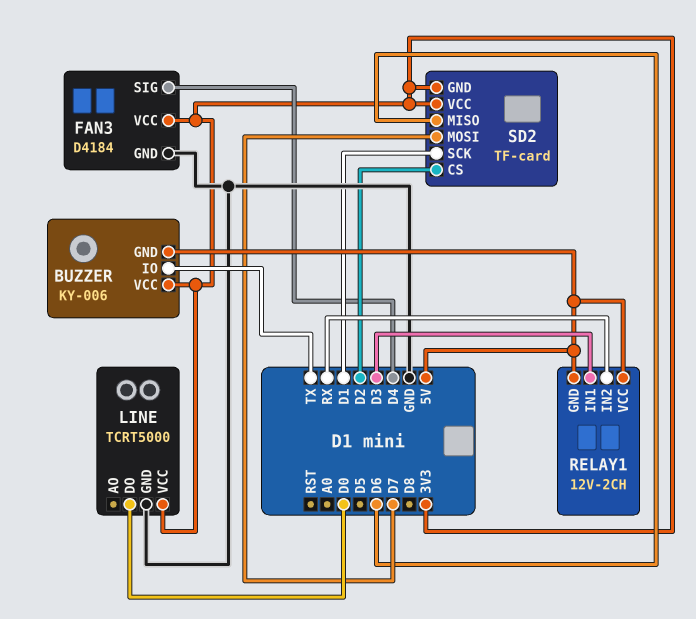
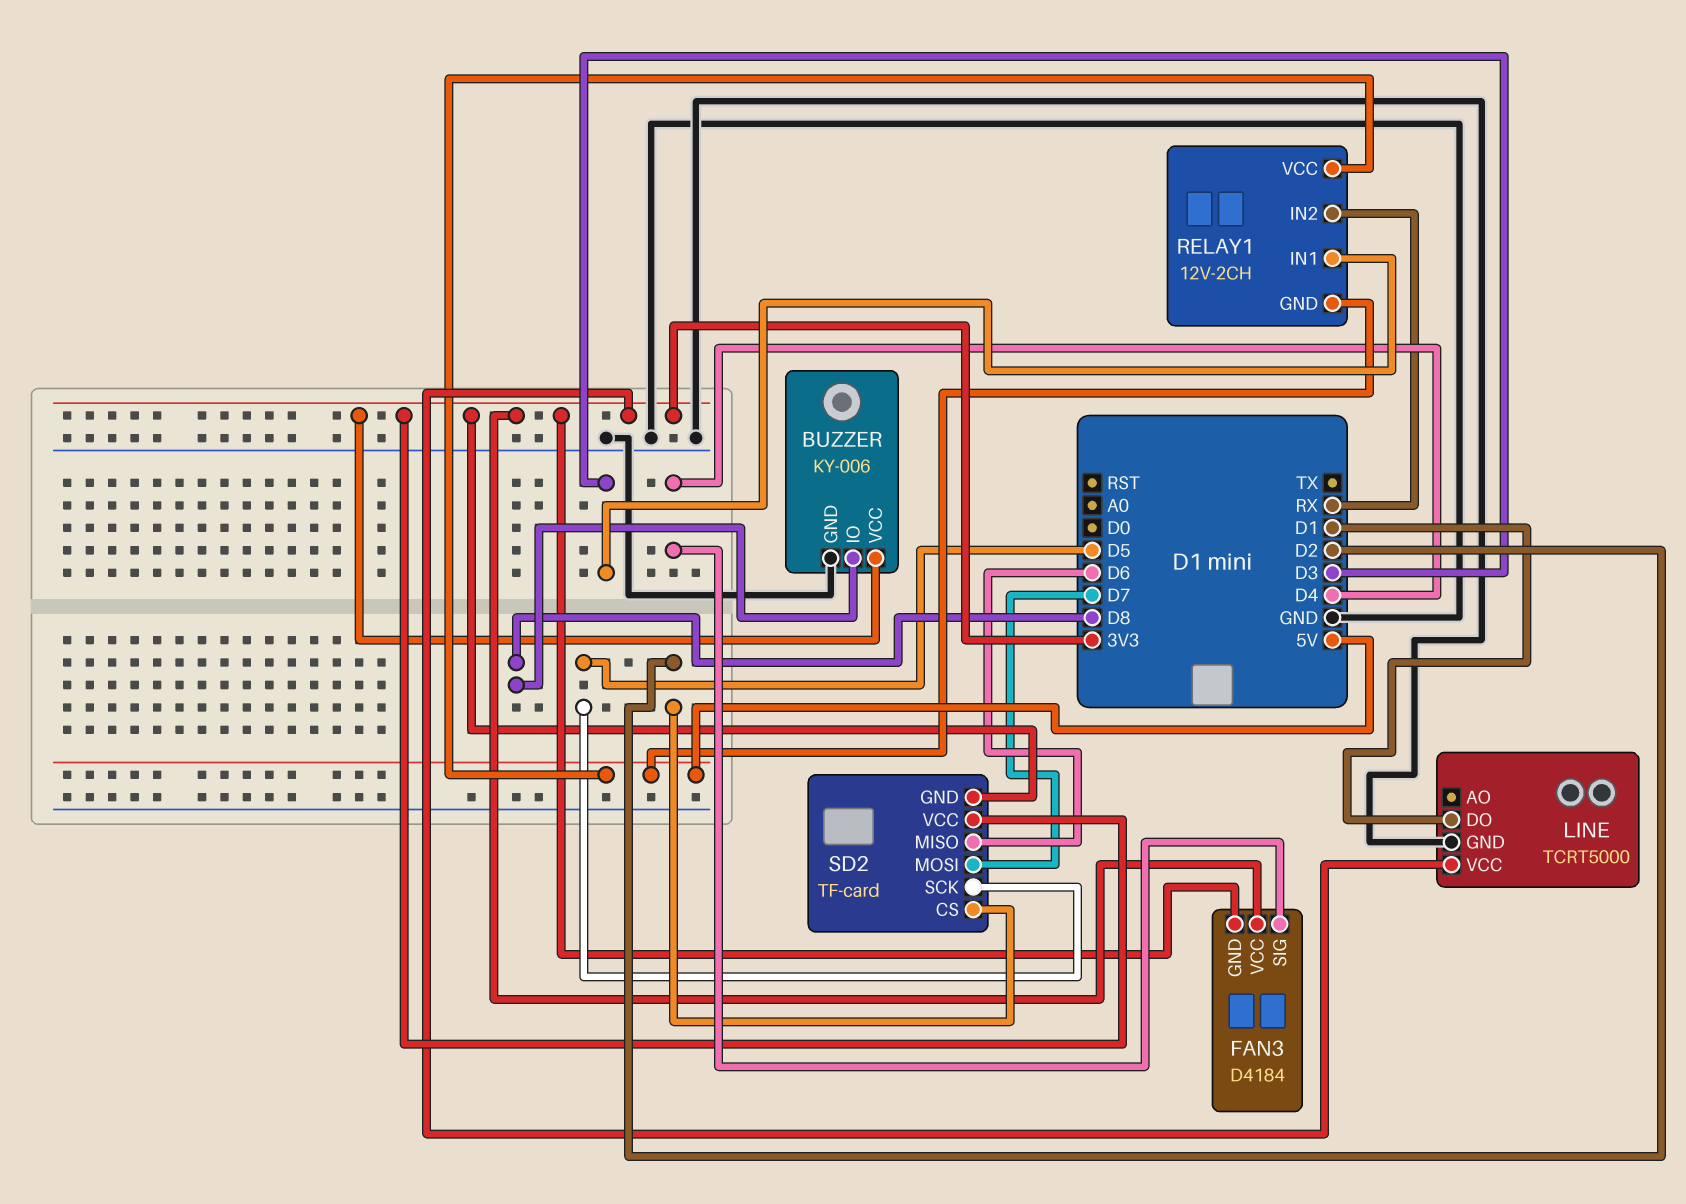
BUZZER pin GND: 5V -> GND
BUZZER pin IO: TX -> D8
FAN3 pin GND: GND -> 3V3
LINE pin DO: D0 -> D1
SD2 pin SCK: D1 -> D5

